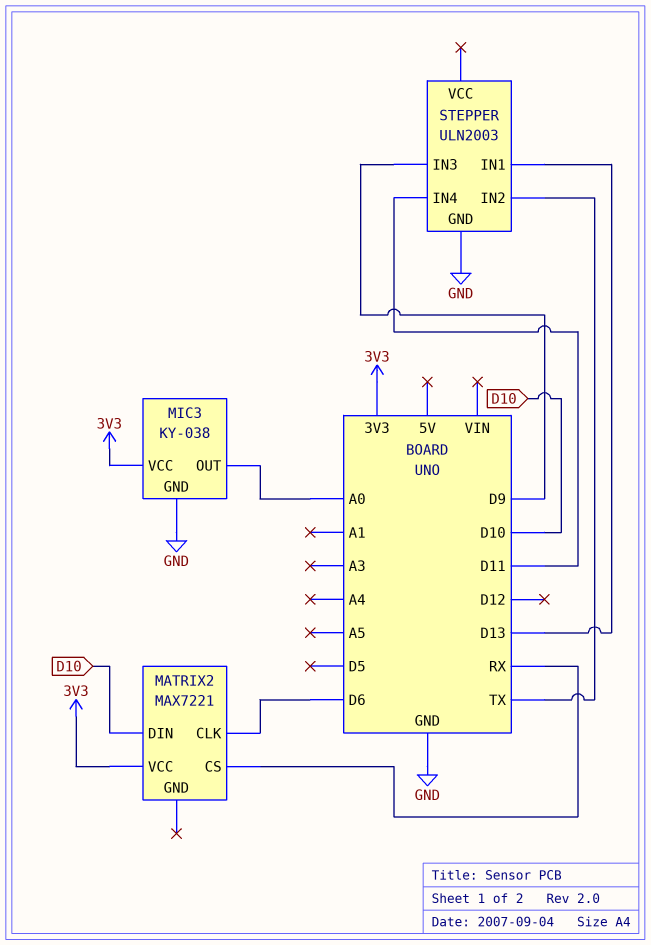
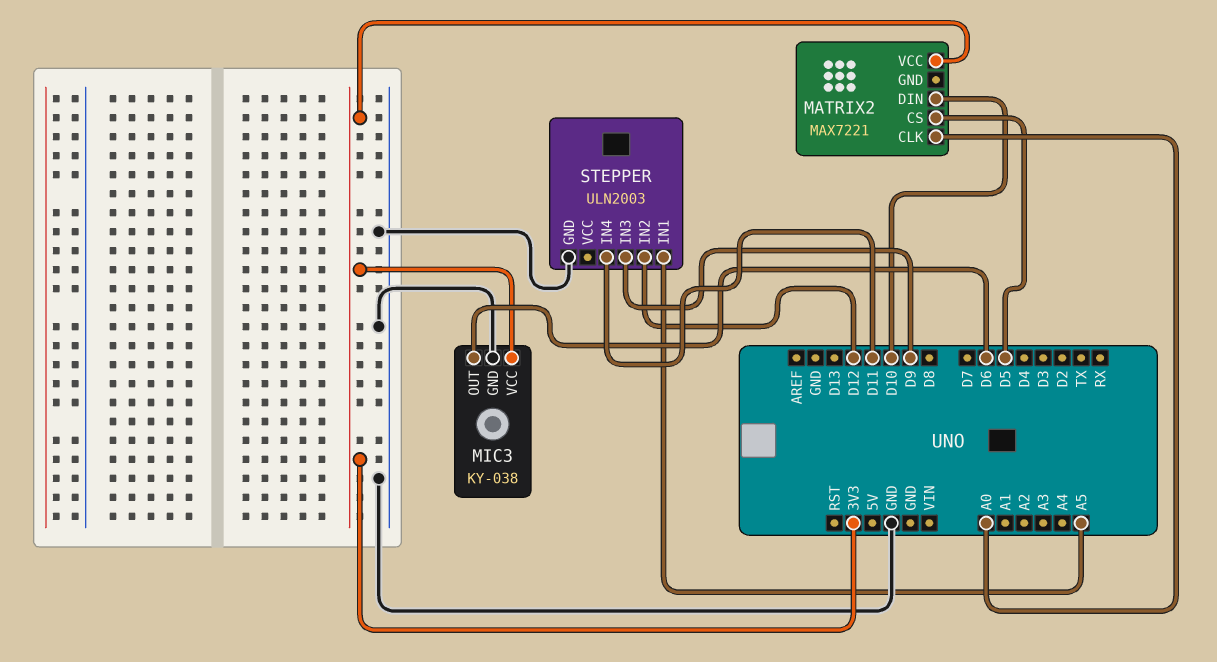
MATRIX2 pin CLK: D6 -> A0
MATRIX2 pin CS: RX -> D5
MIC3 pin OUT: A0 -> D6
STEPPER pin IN1: D13 -> A5
STEPPER pin IN2: TX -> D12

